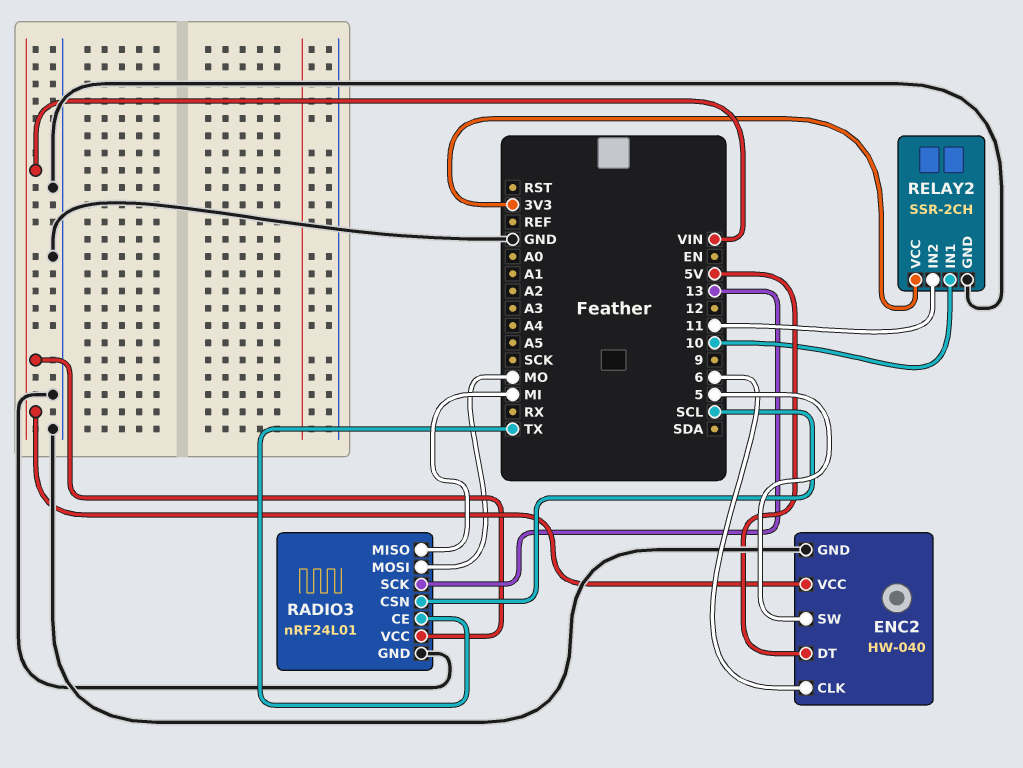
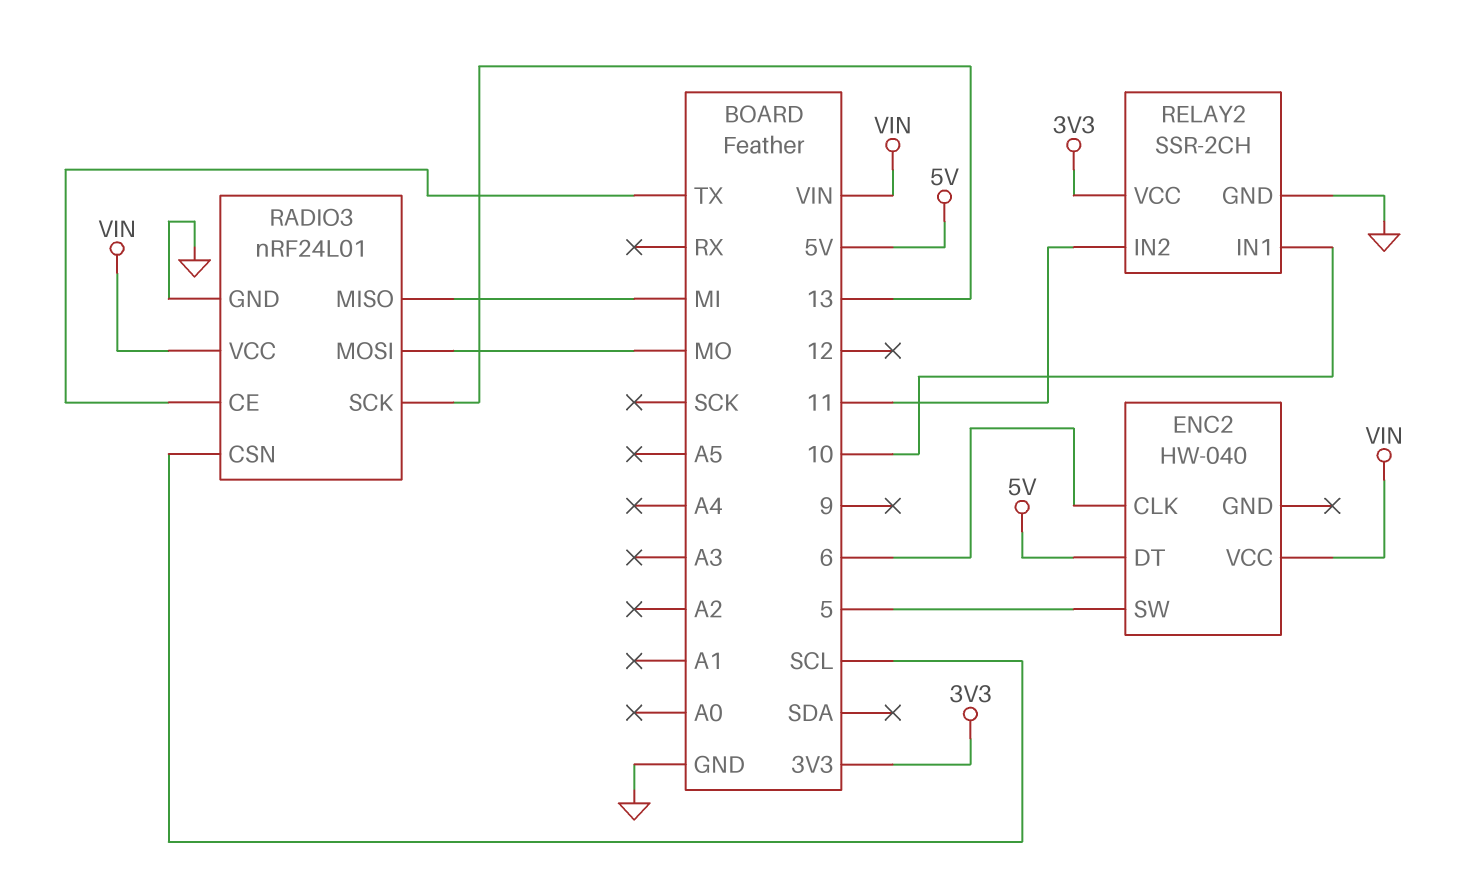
ENC2 pin GND: GND -> none

